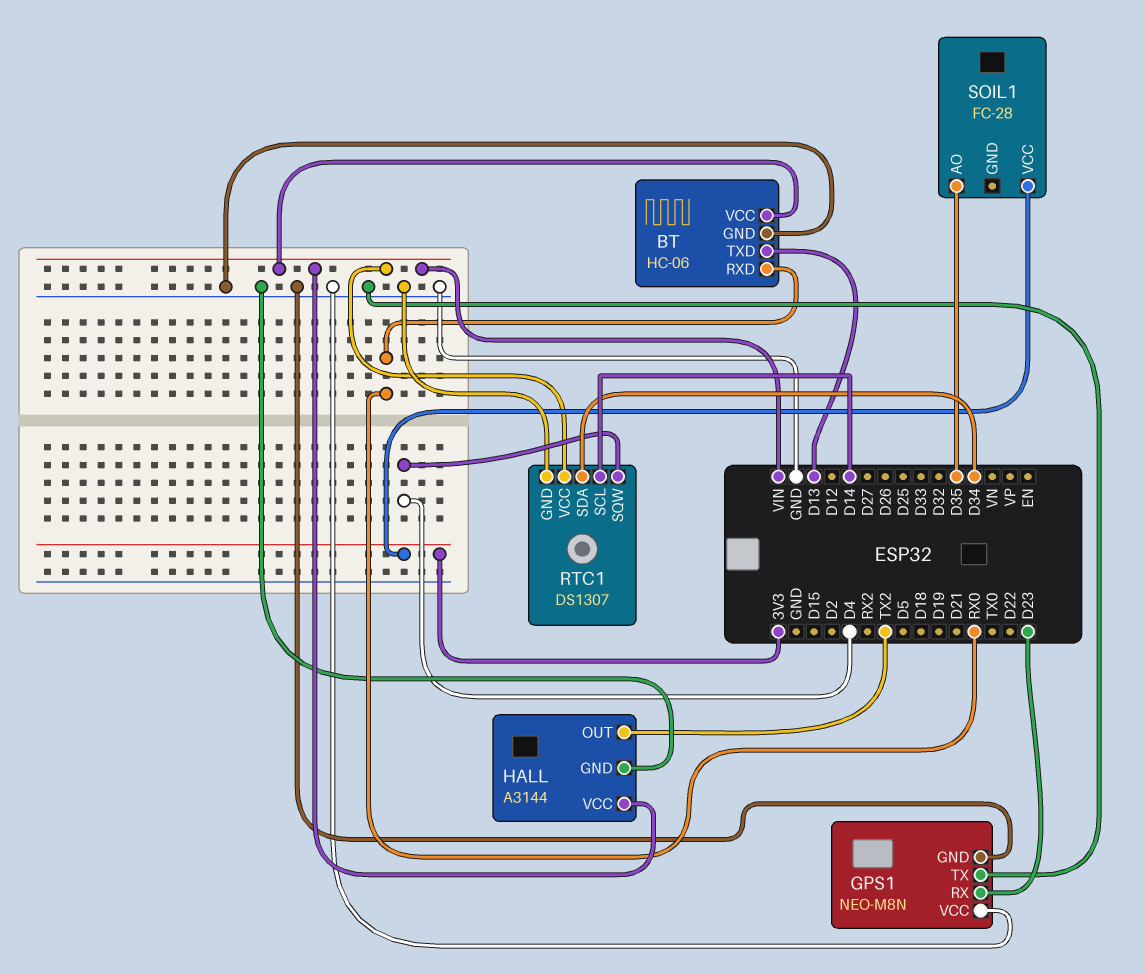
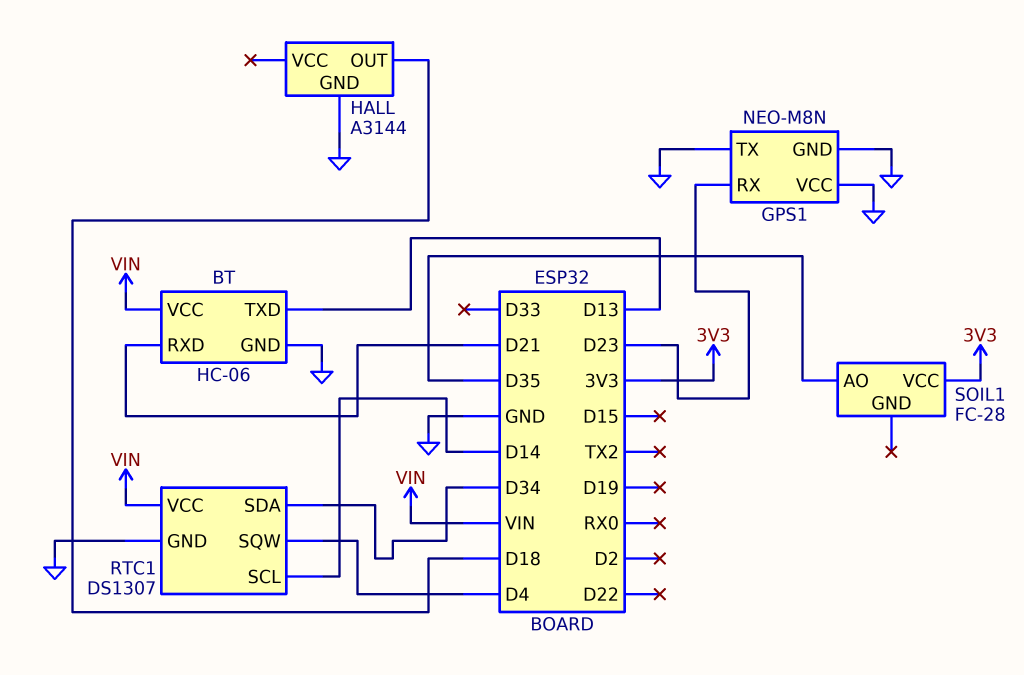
BT pin RXD: RX0 -> D21
HALL pin OUT: TX2 -> D18
HALL pin VCC: VIN -> none

